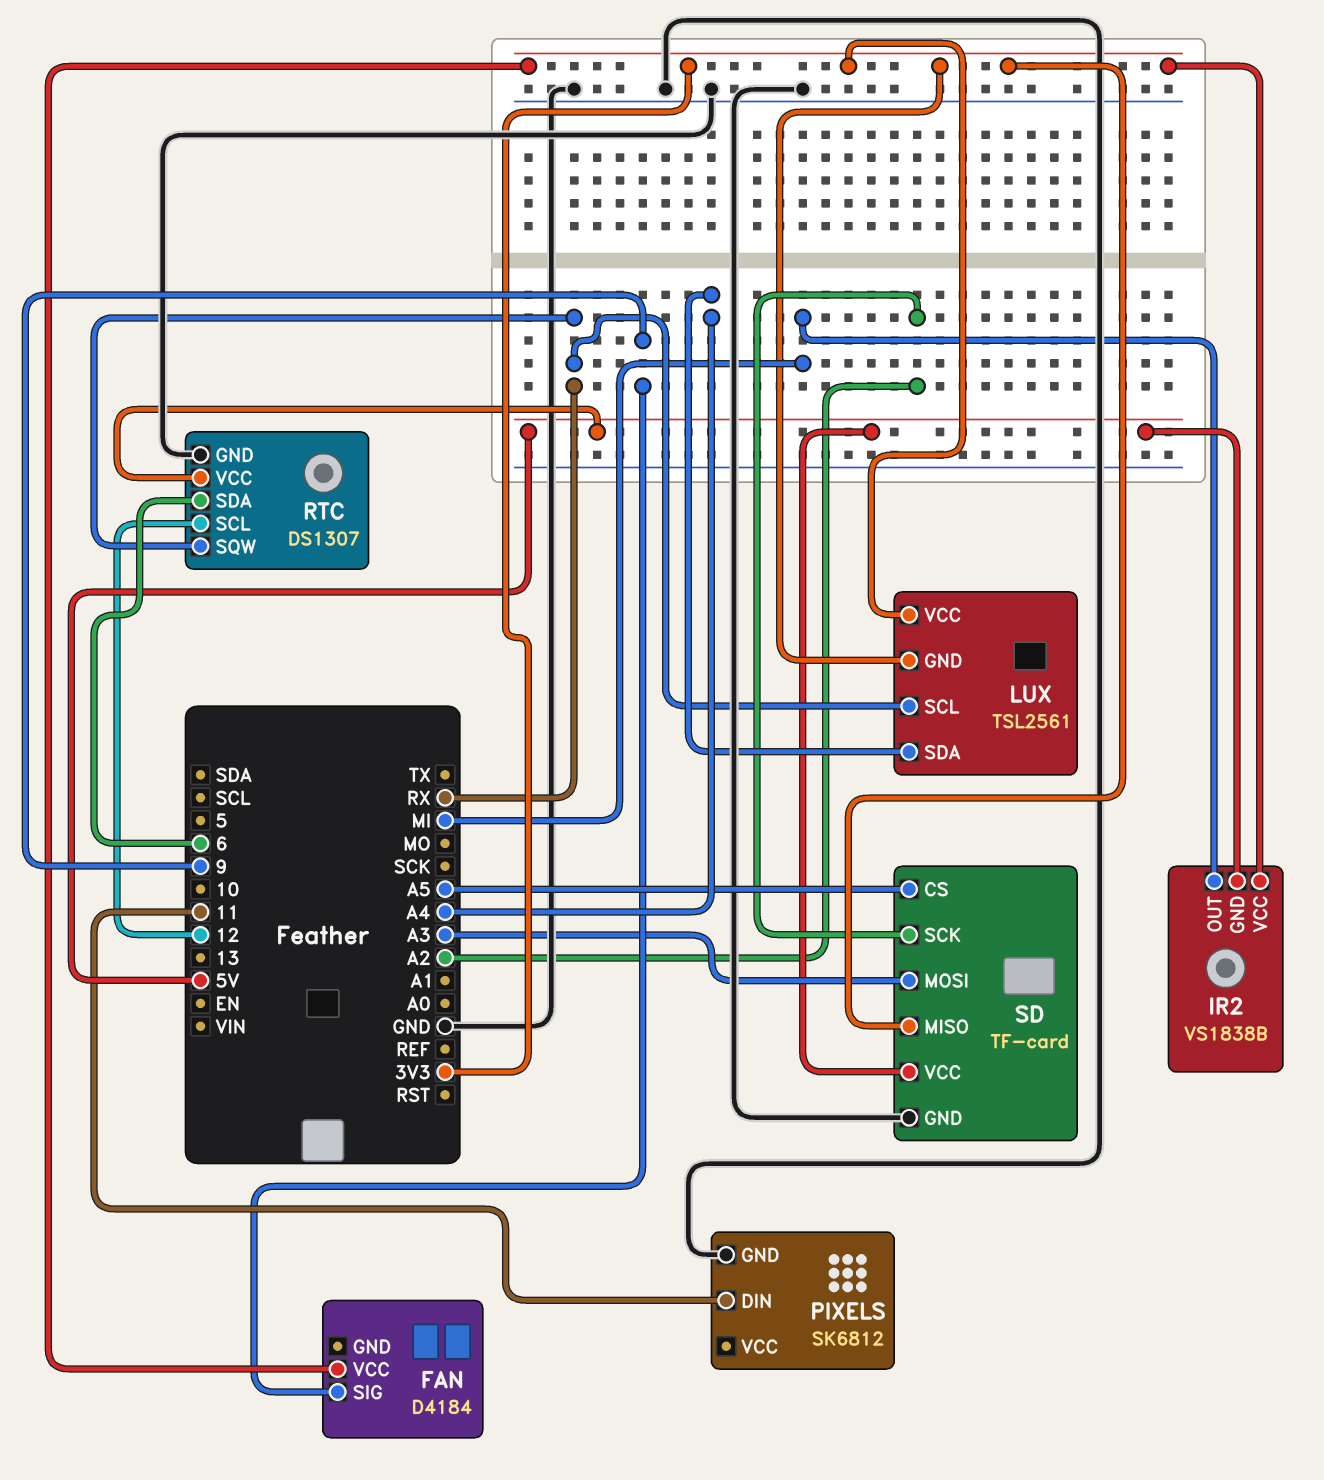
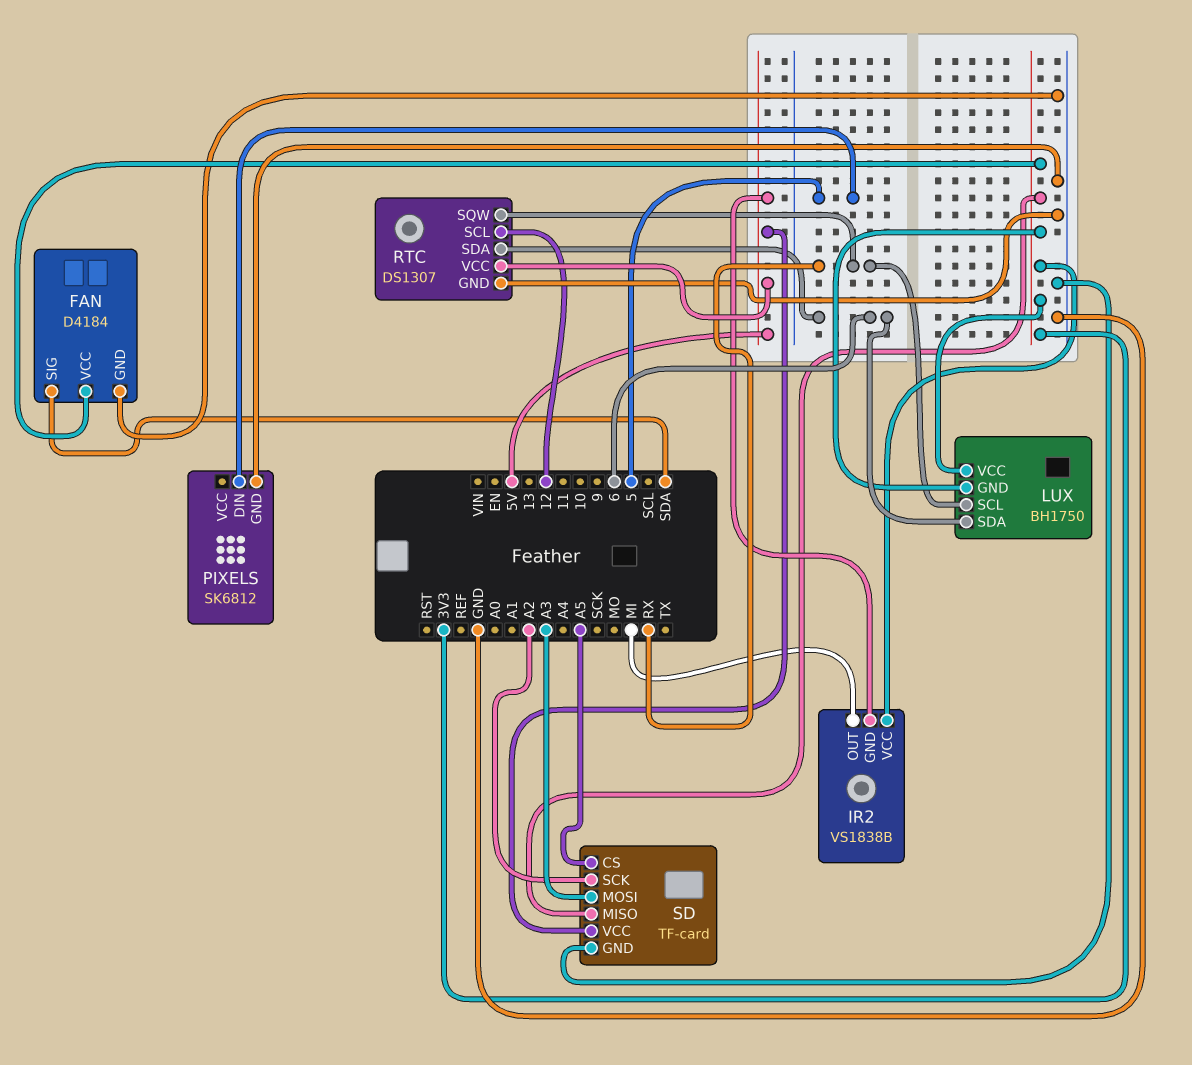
FAN pin GND: none -> GND
FAN pin SIG: 9 -> SDA
LUX: TSL2561 -> BH1750
LUX pin SDA: A4 -> 6
PIXELS pin DIN: 11 -> 5

